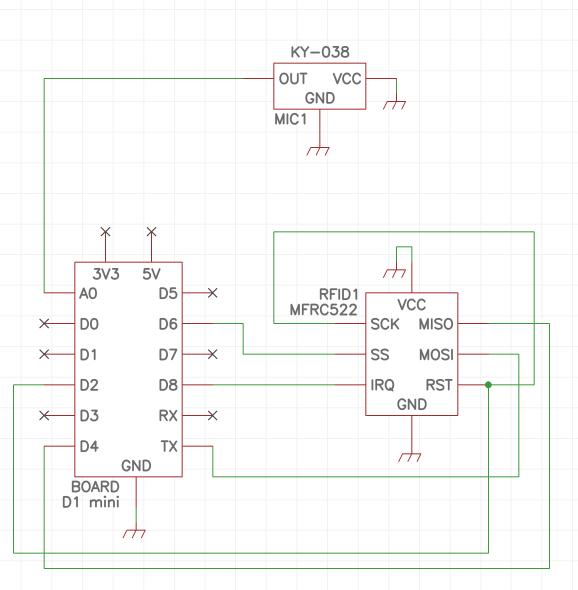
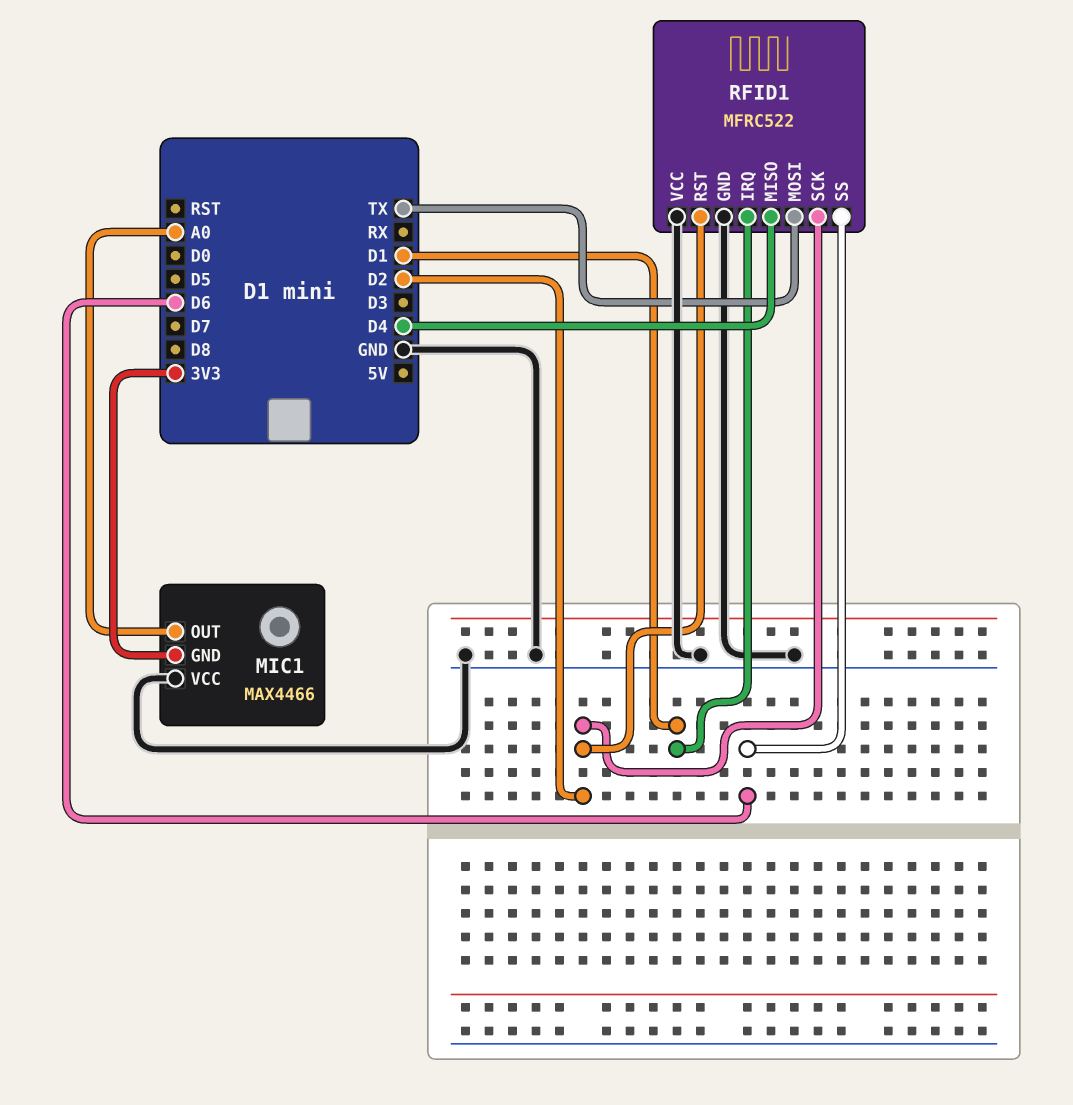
MIC1: KY-038 -> MAX4466
MIC1 pin GND: GND -> 3V3
RFID1 pin IRQ: D8 -> D1

